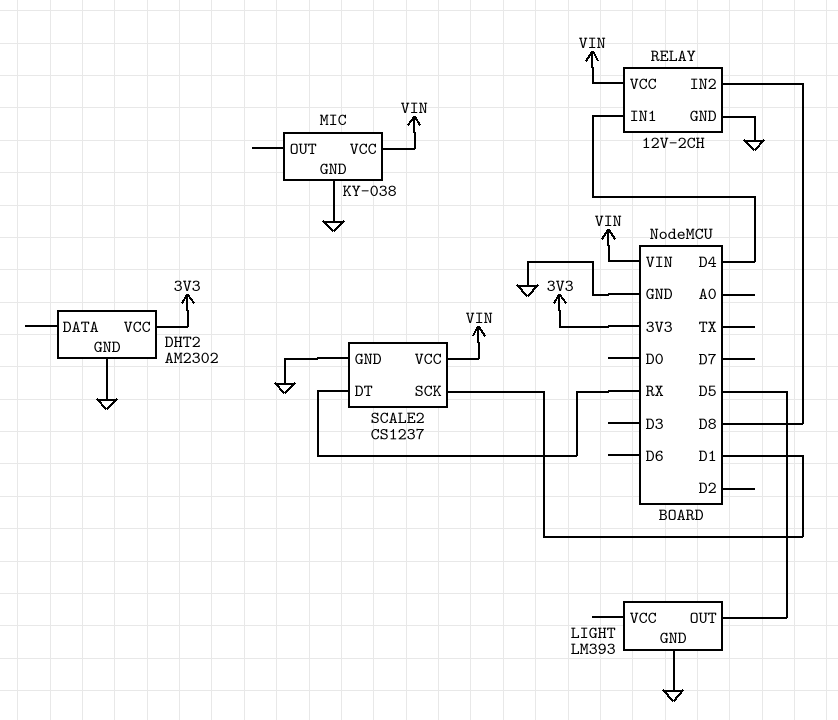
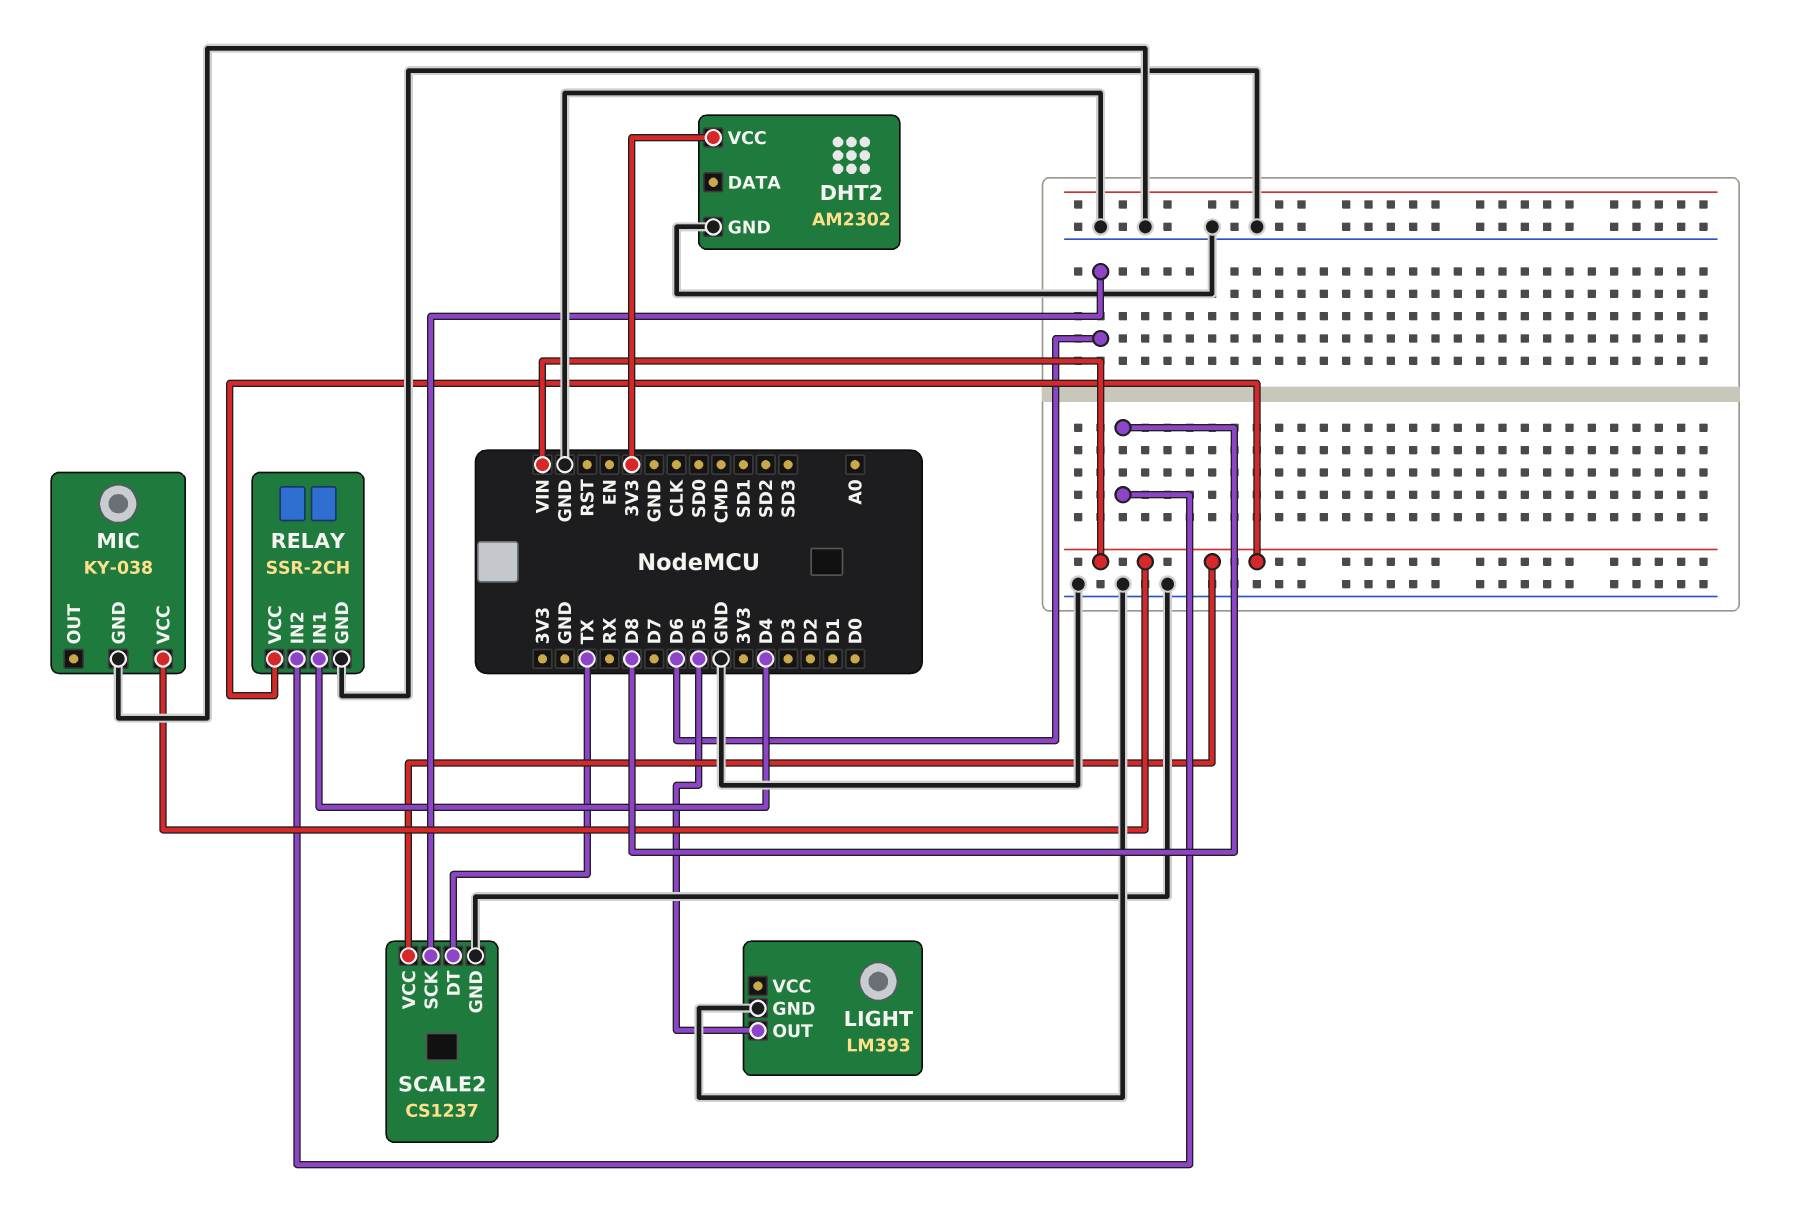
RELAY: 12V-2CH -> SSR-2CH
SCALE2 pin DT: RX -> TX
SCALE2 pin SCK: D1 -> D6

